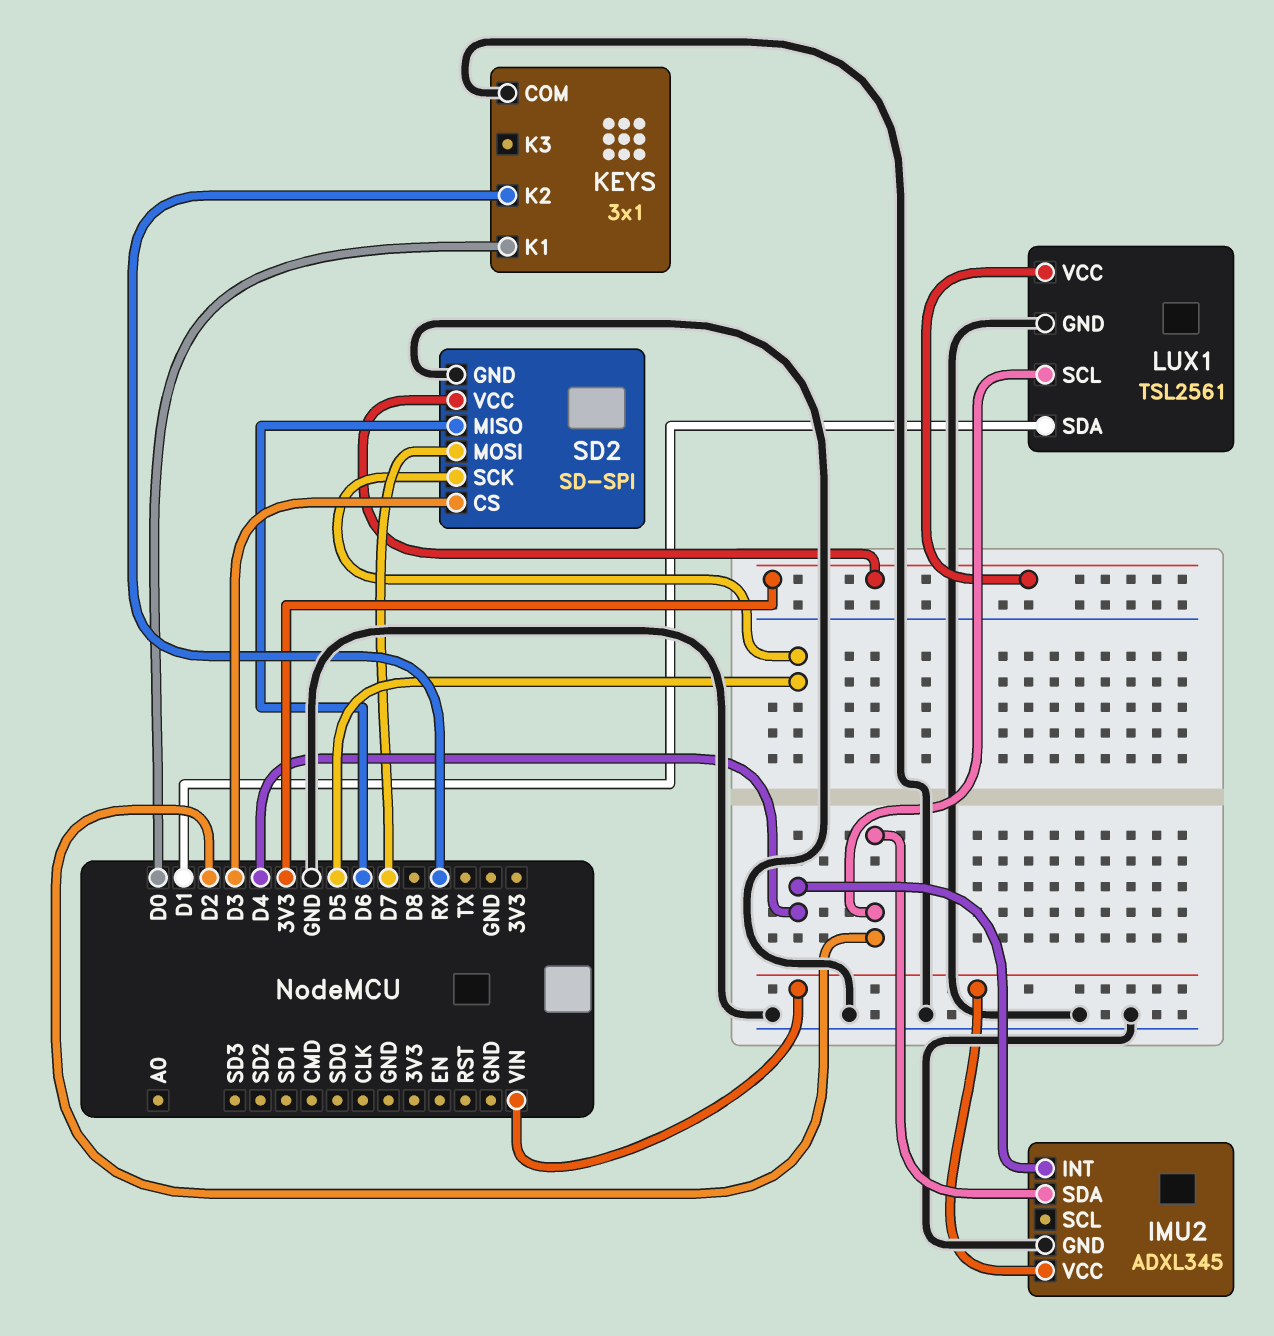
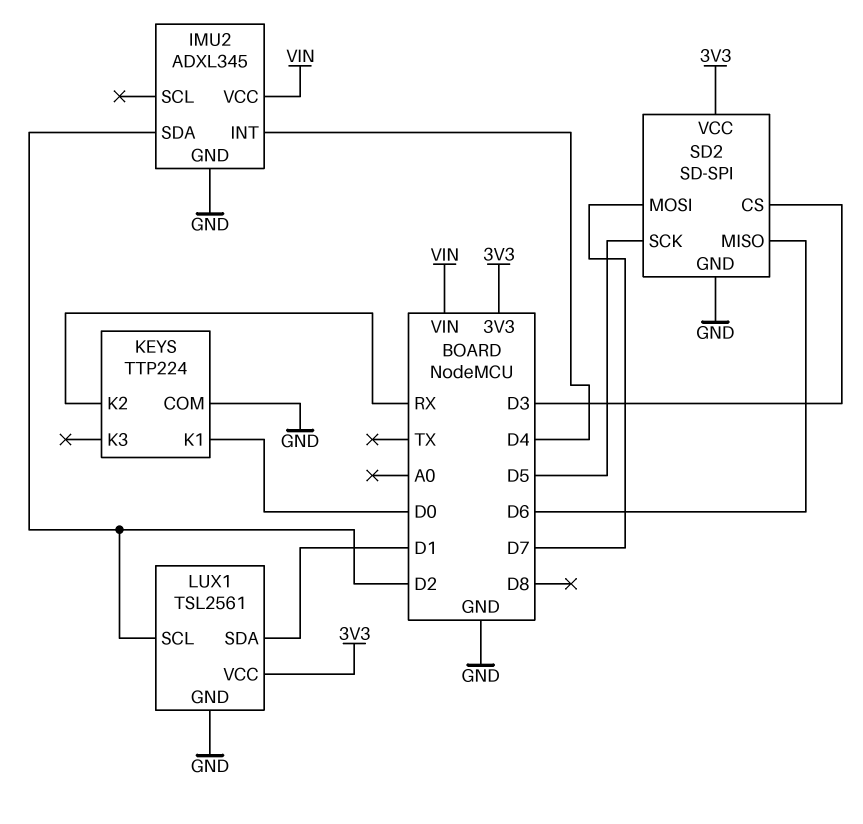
KEYS: 3x1 -> TTP224

